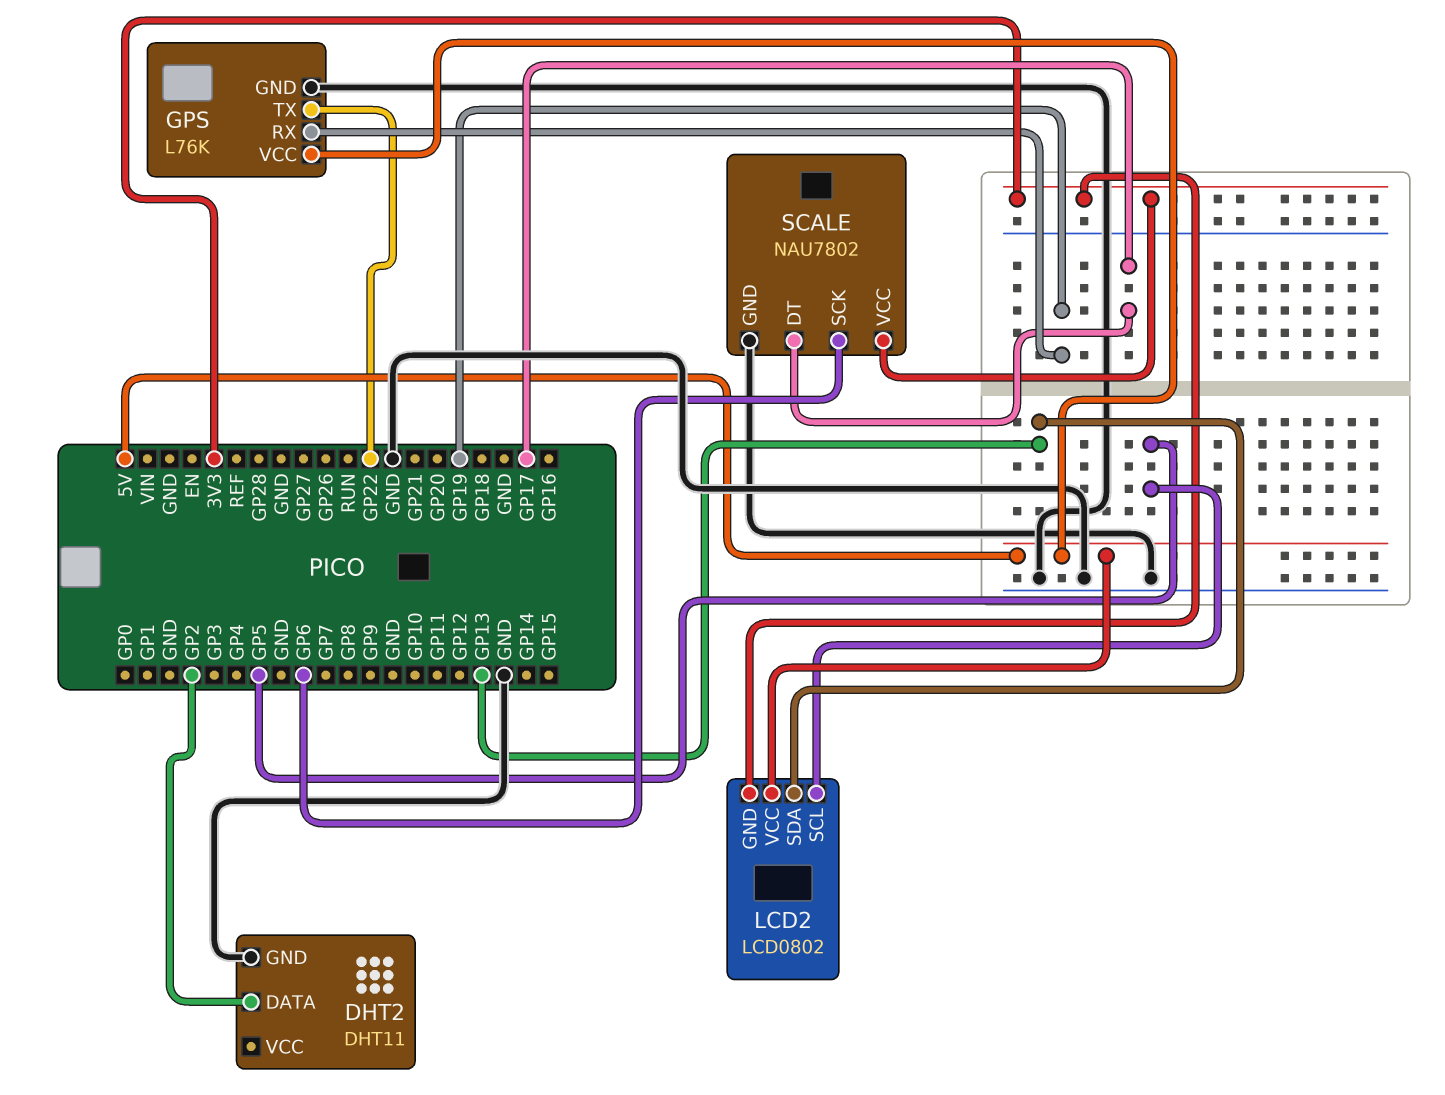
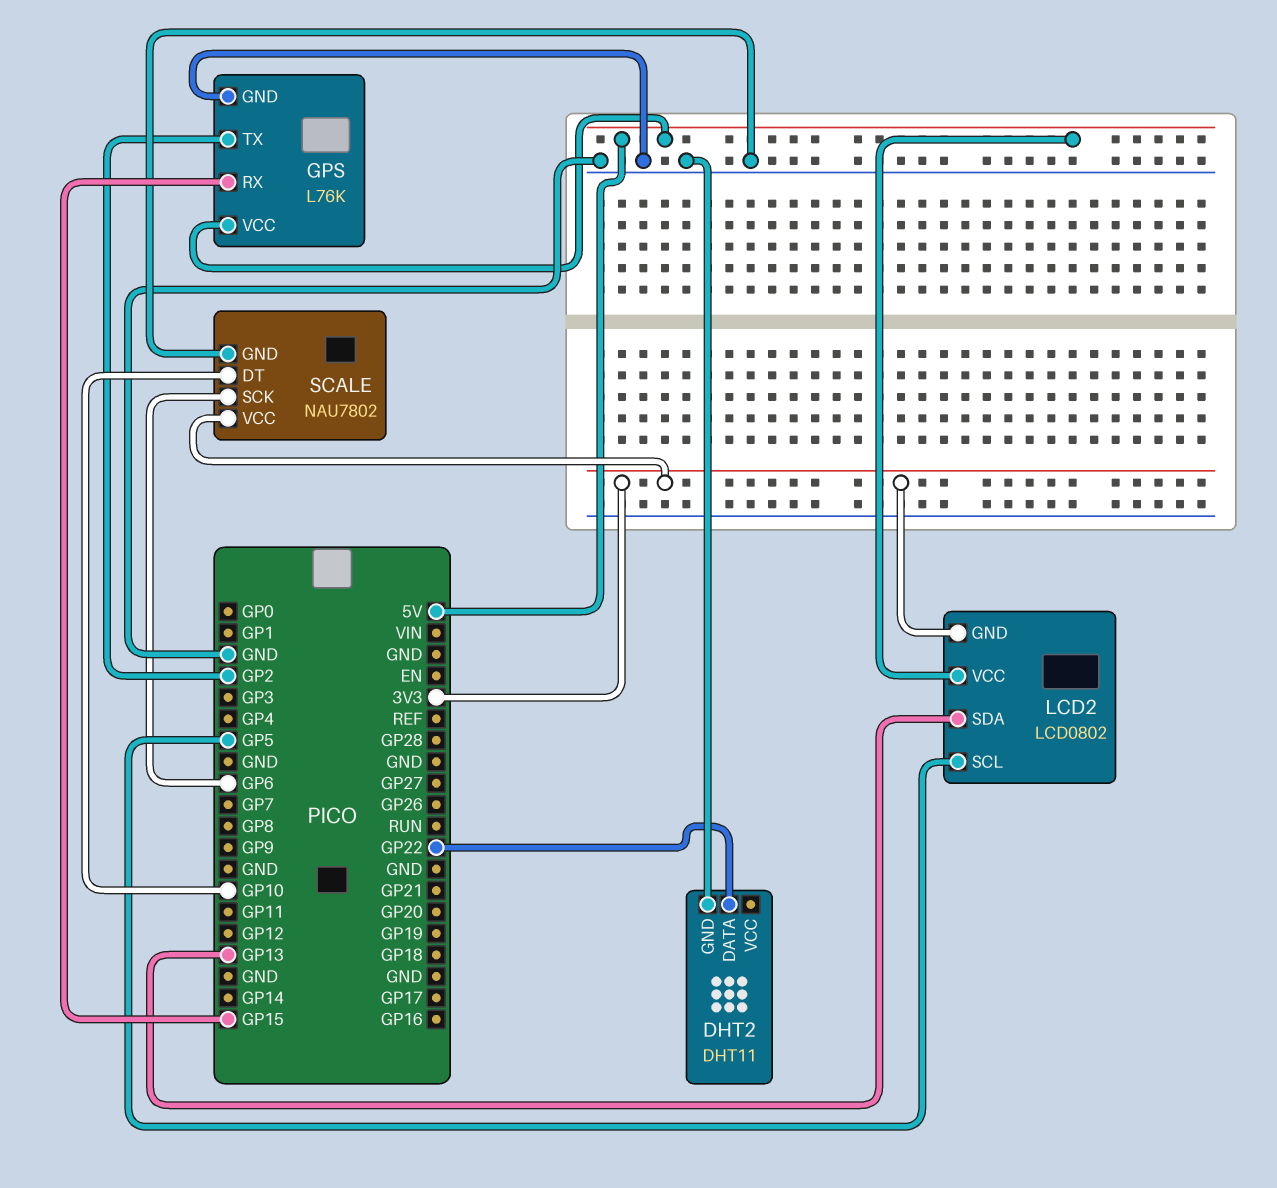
DHT2 pin DATA: GP2 -> GP22
GPS pin RX: GP19 -> GP15
GPS pin TX: GP22 -> GP2
SCALE pin DT: GP17 -> GP10

